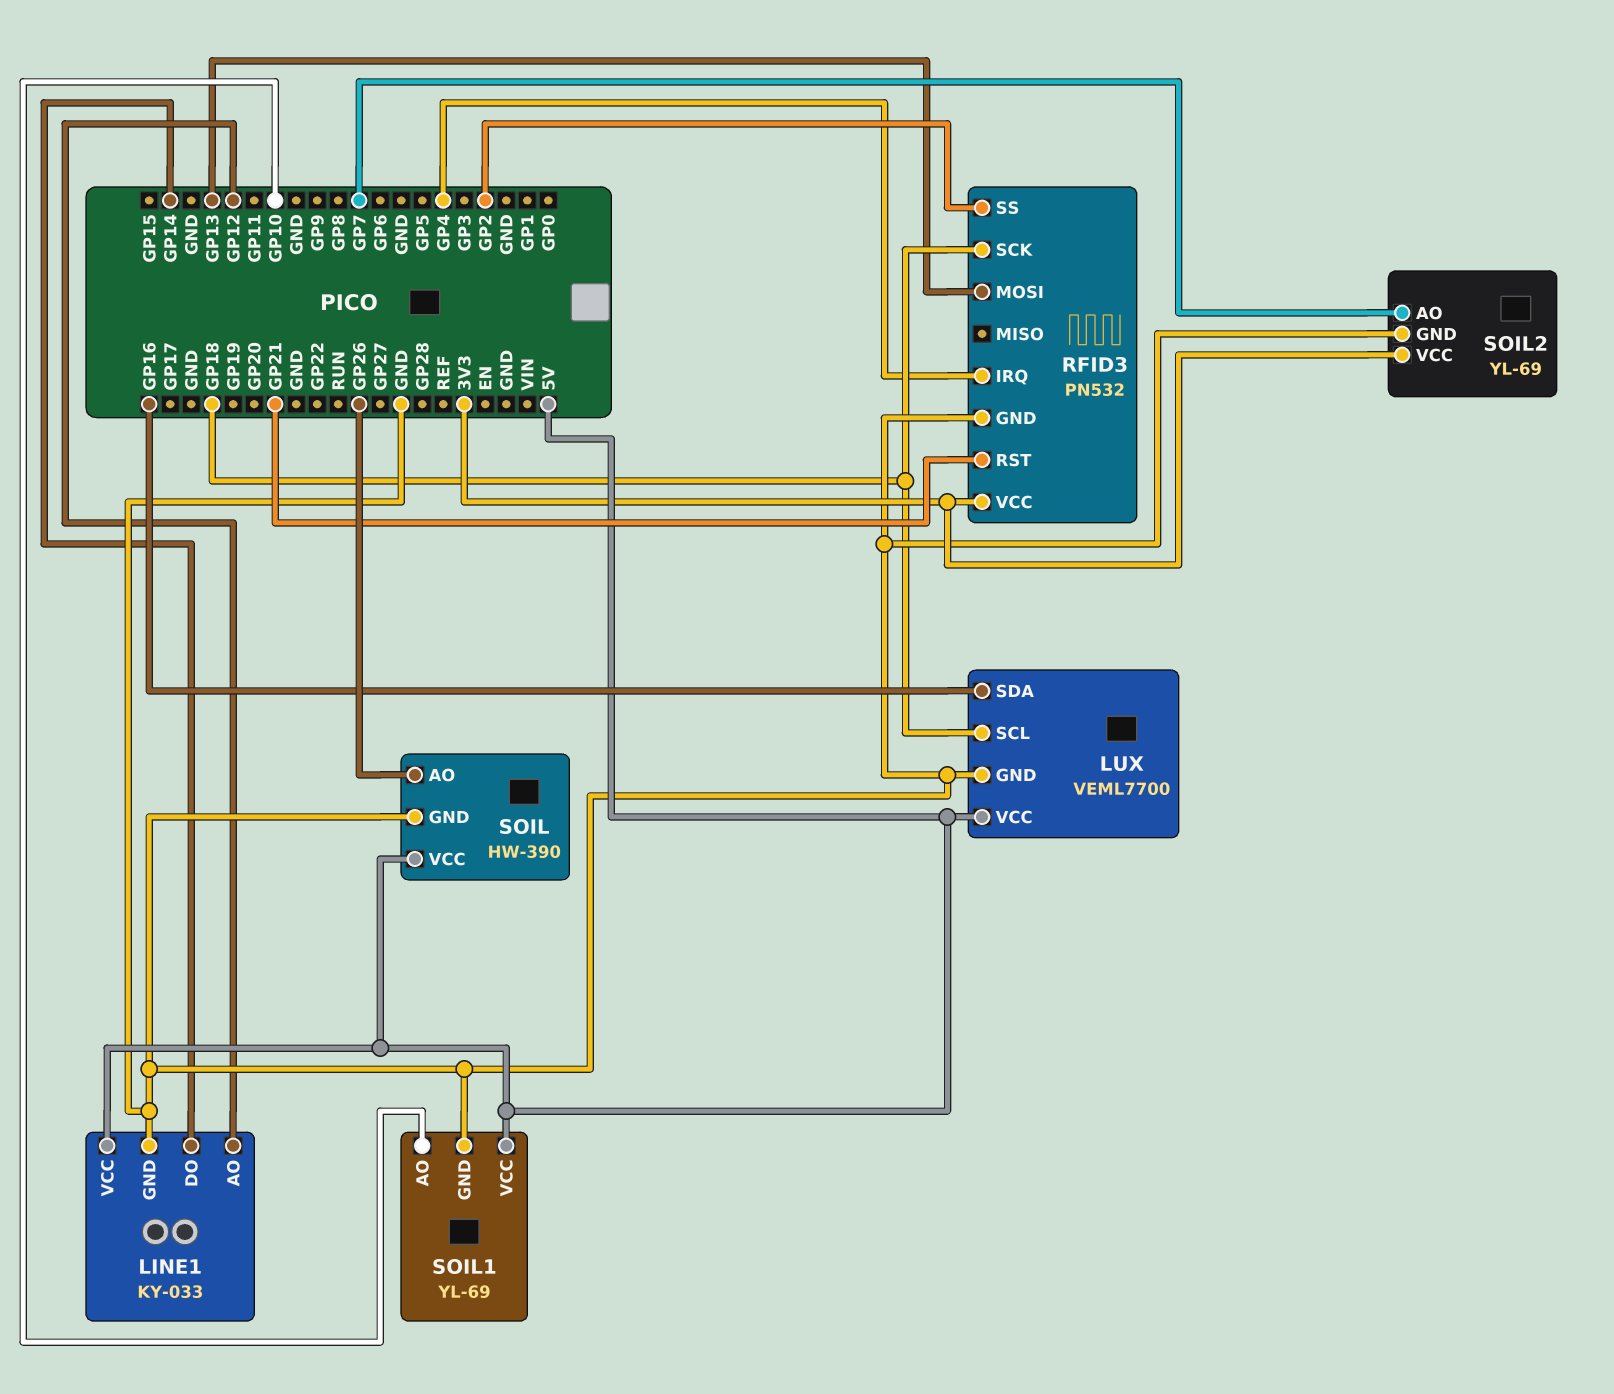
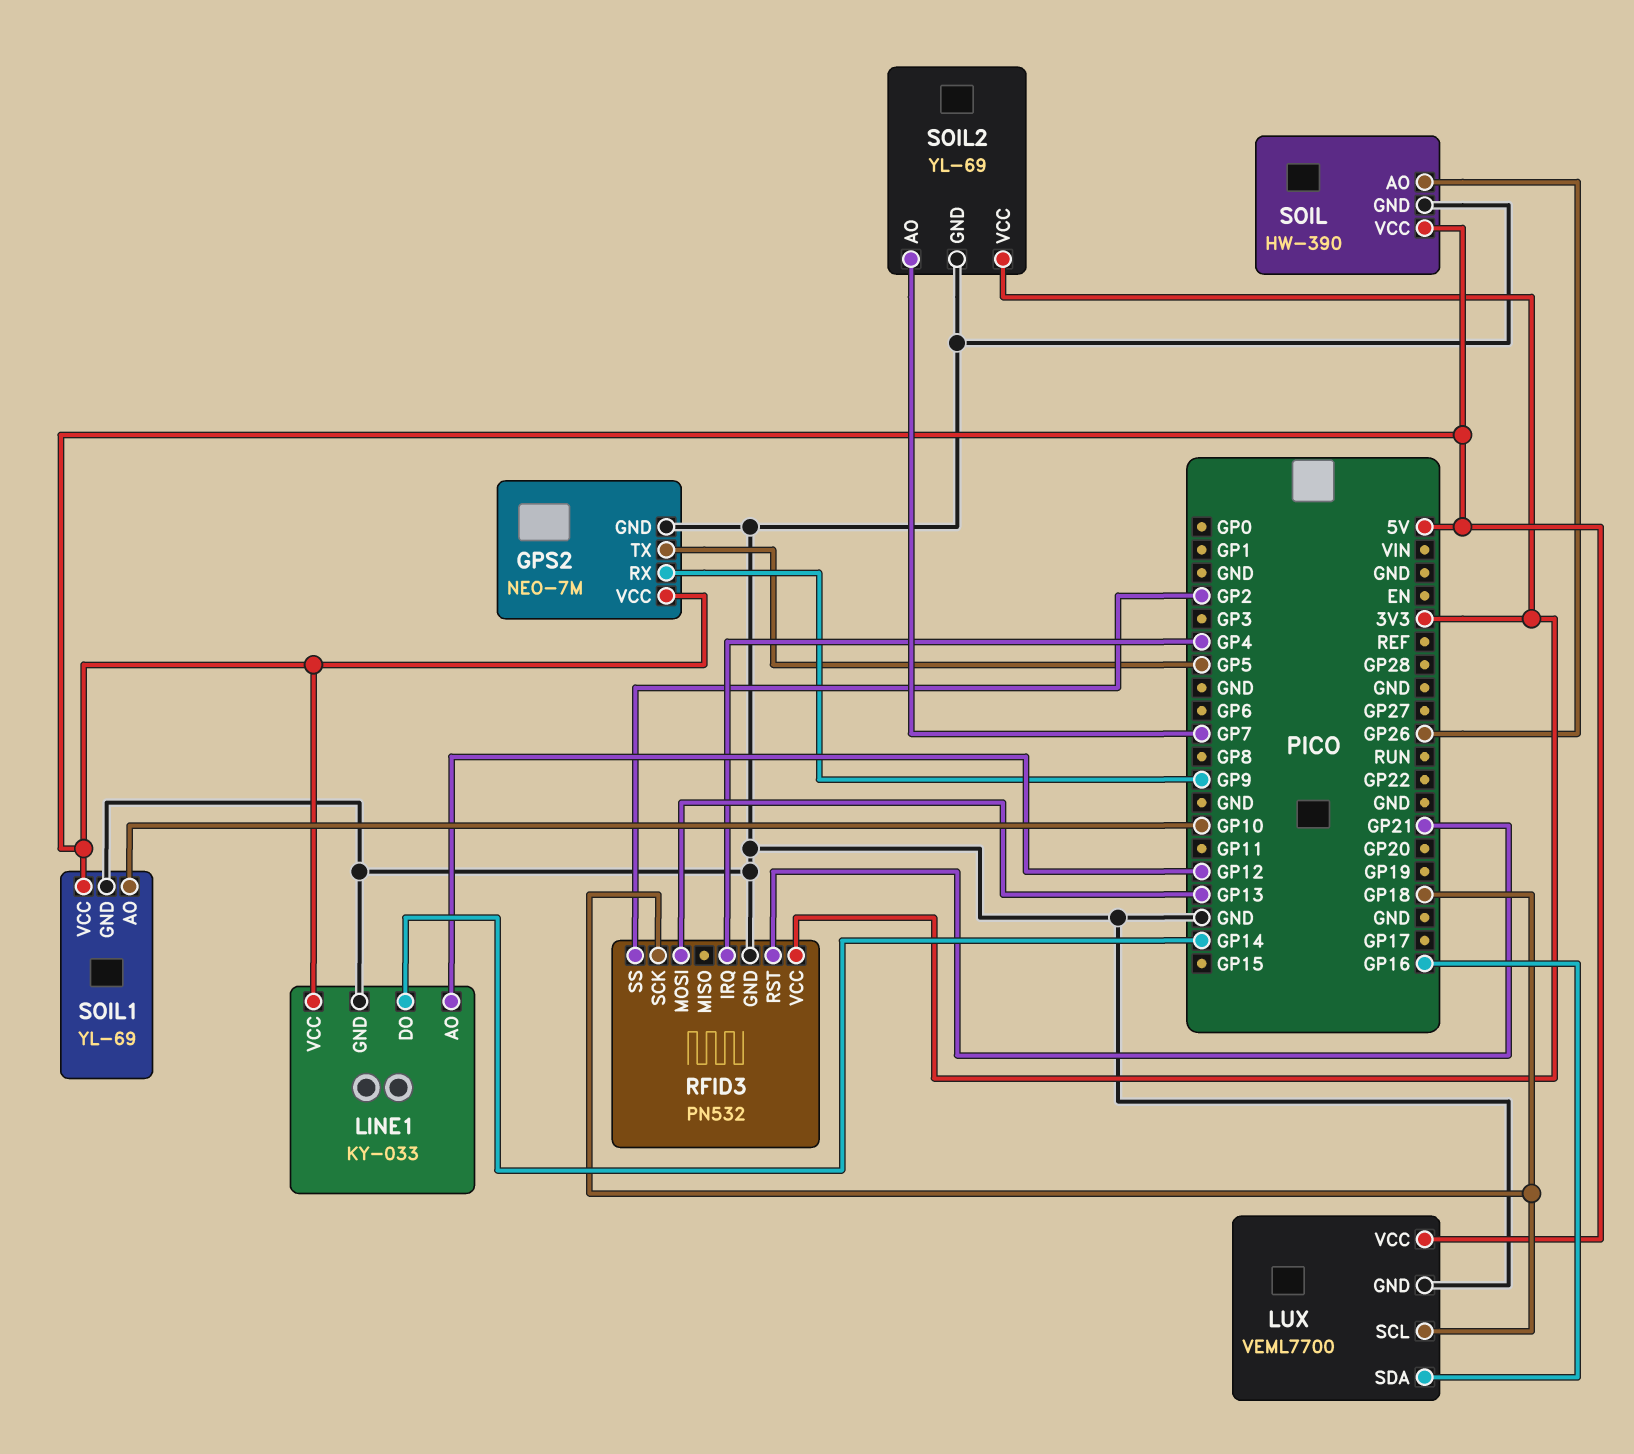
GPS2: none -> NEO-7M
GPS2 pin GND: none -> GND
GPS2 pin RX: none -> GP9
GPS2 pin TX: none -> GP5
GPS2 pin VCC: none -> 5V

